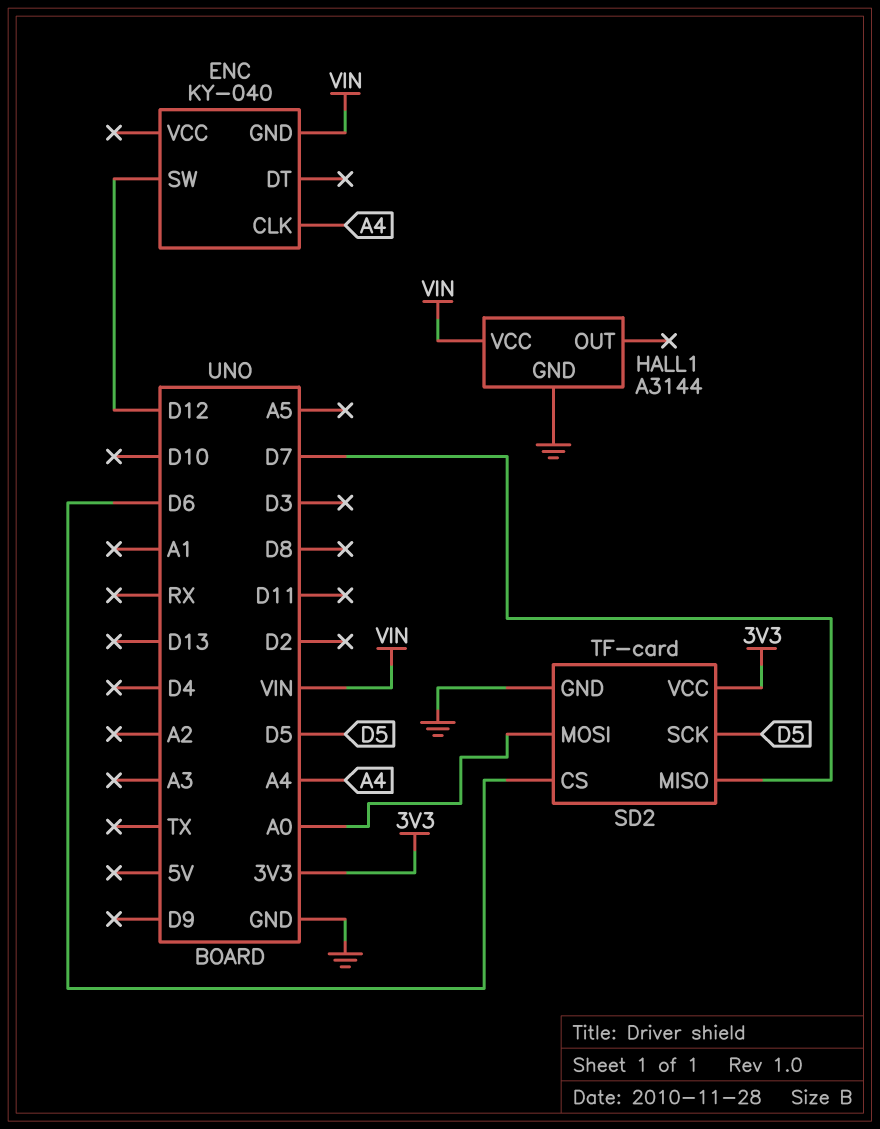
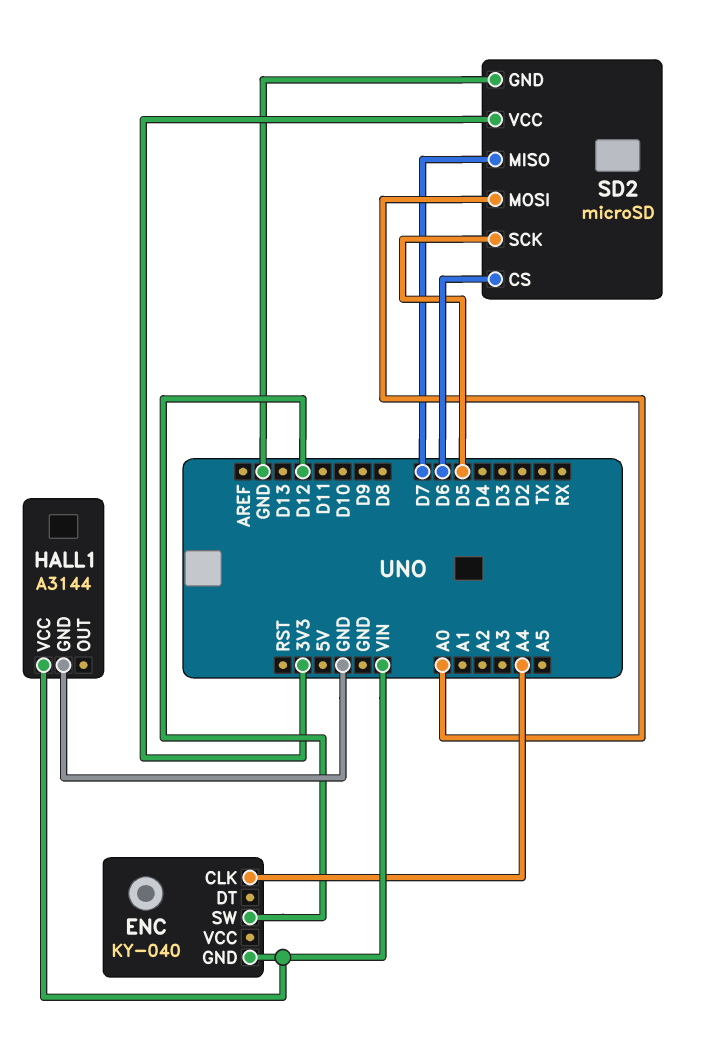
SD2: TF-card -> microSD

